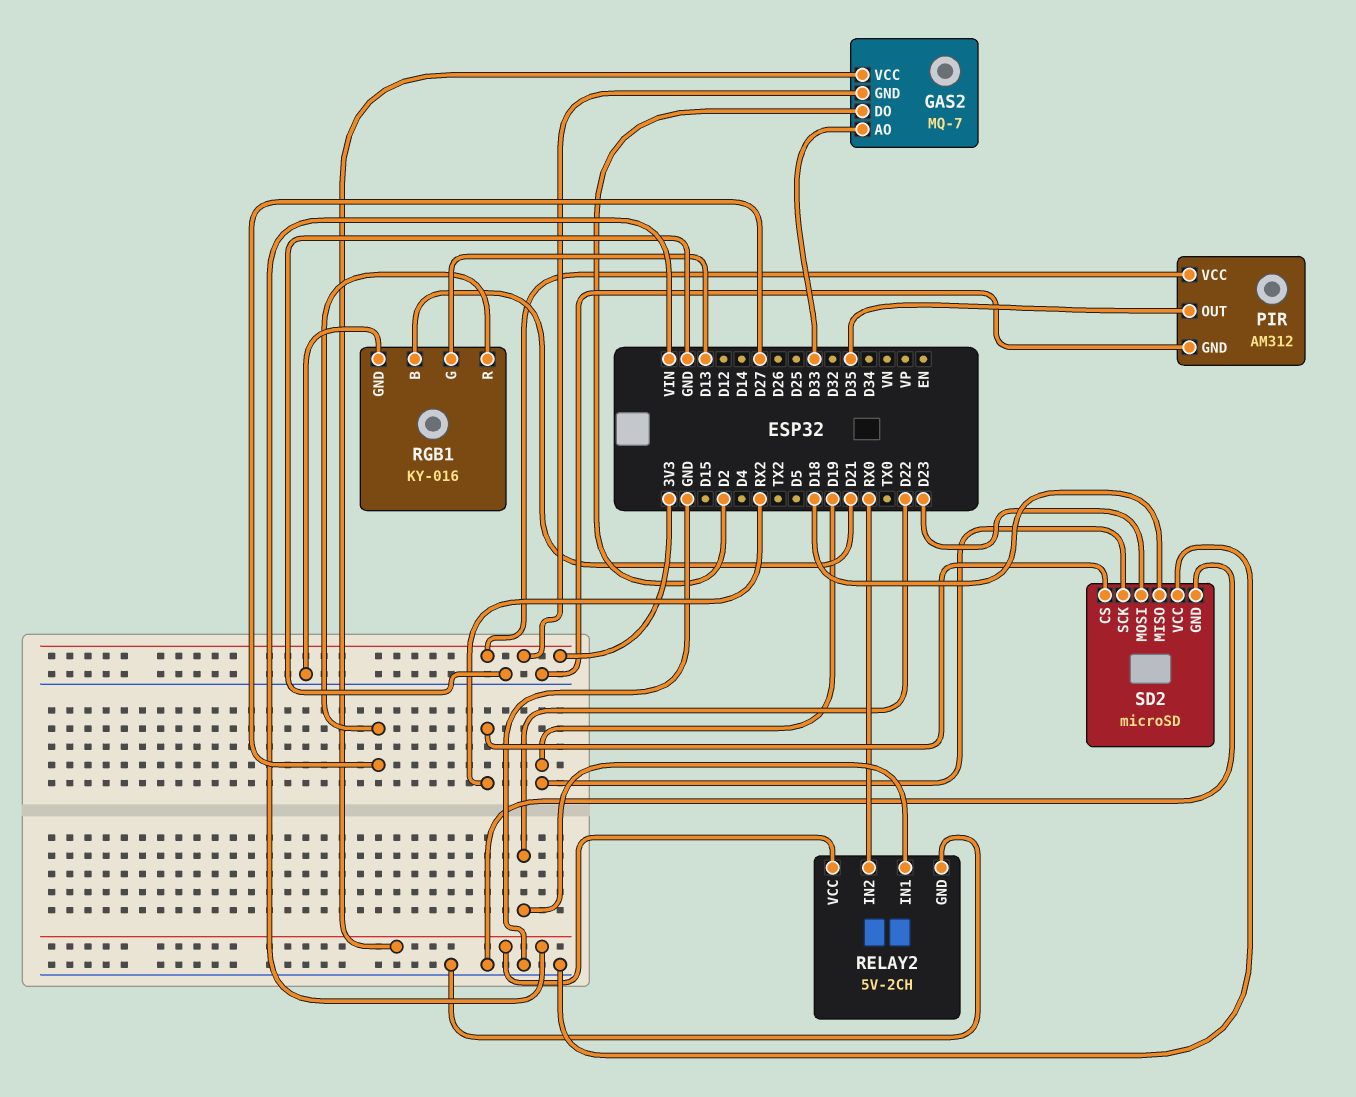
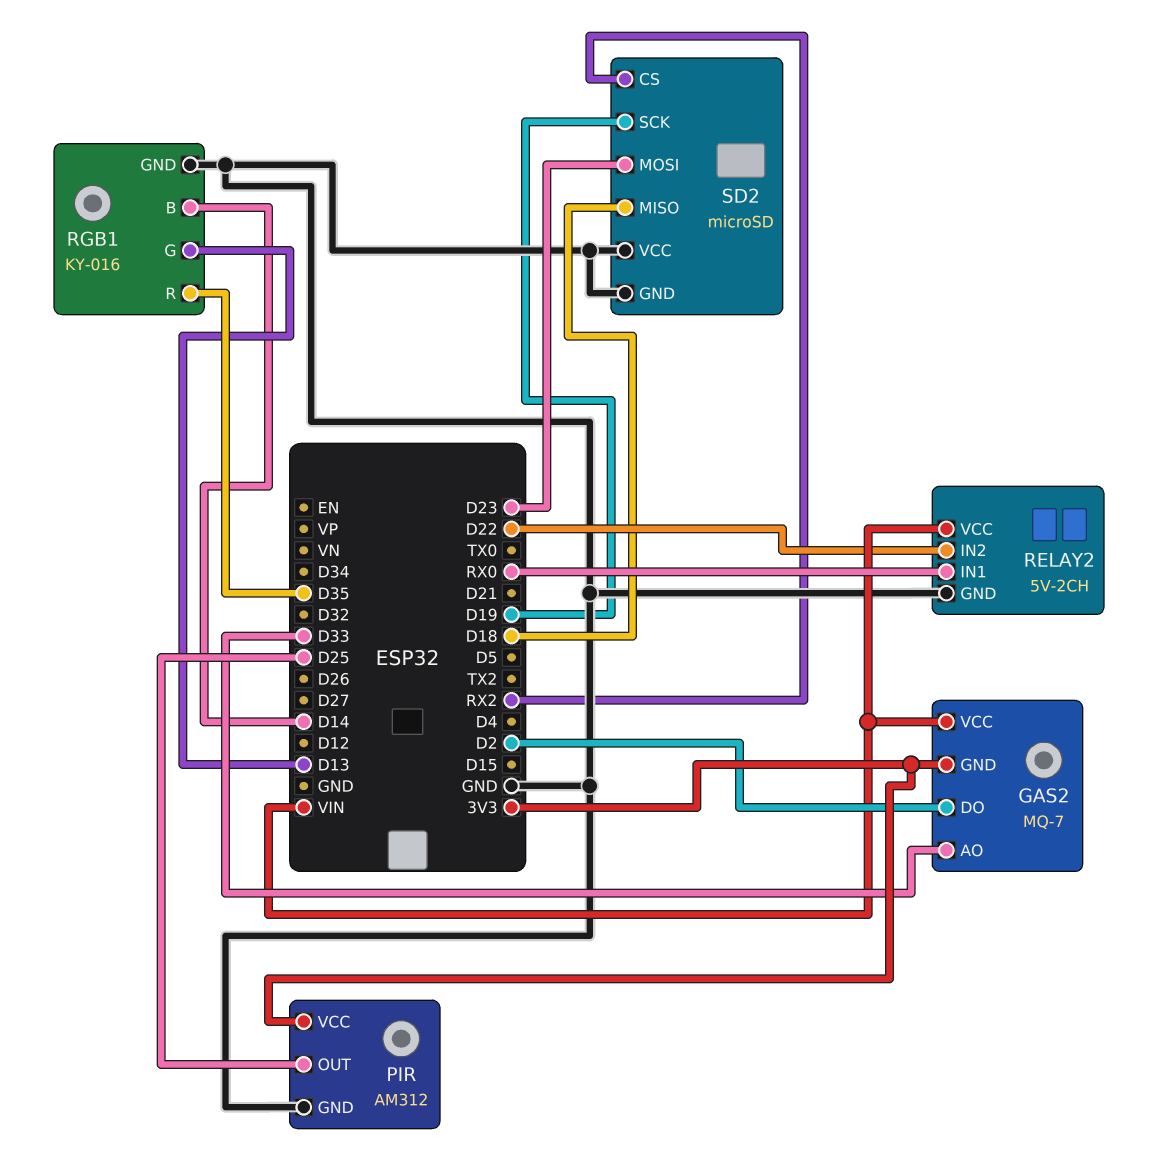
PIR pin OUT: D35 -> D25
RELAY2 pin IN1: D22 -> RX0
RELAY2 pin IN2: RX0 -> D22
RGB1 pin B: D21 -> D14
RGB1 pin R: D27 -> D35

